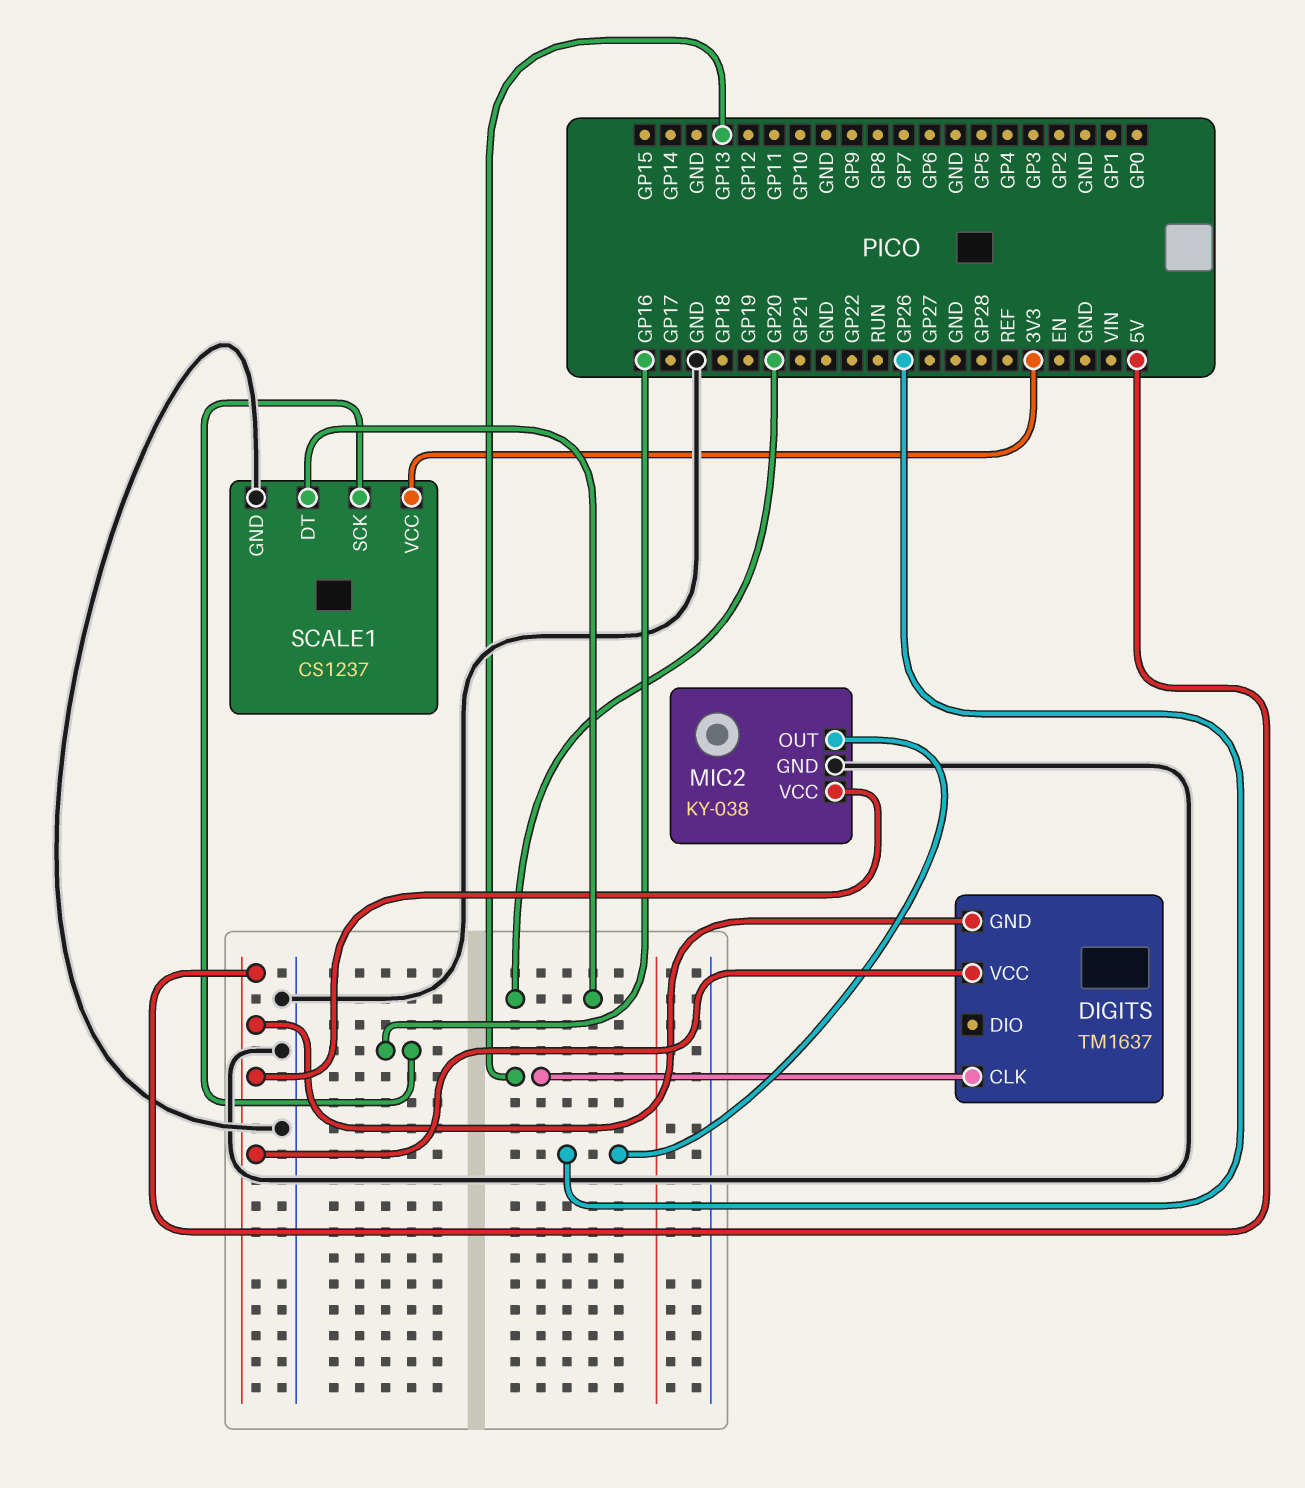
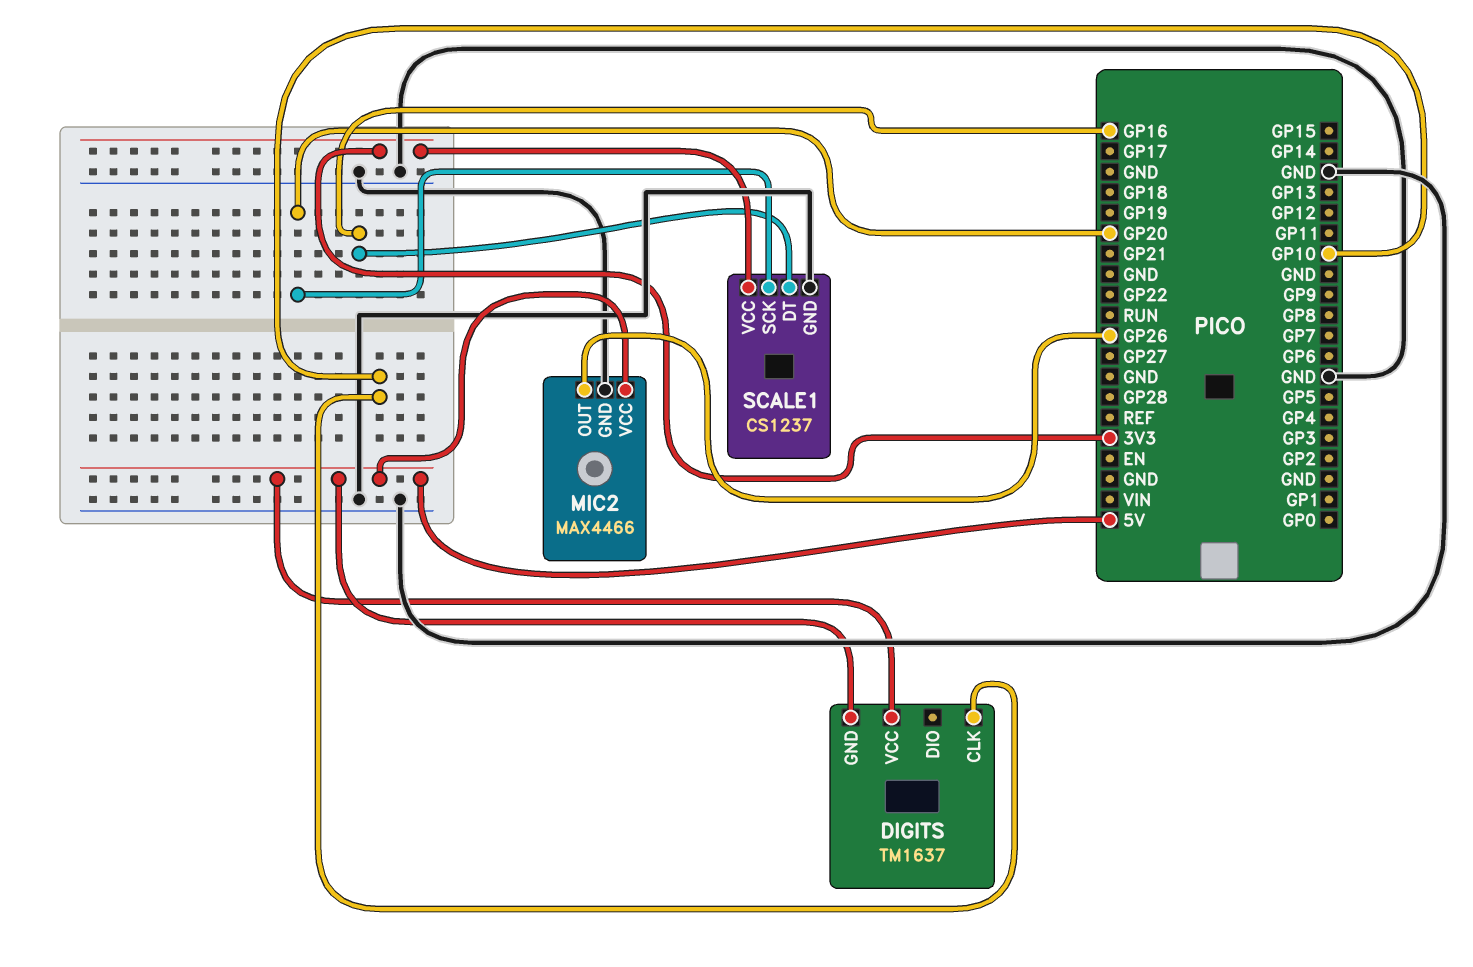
DIGITS pin CLK: GP13 -> GP10
MIC2: KY-038 -> MAX4466
SCALE1 pin DT: GP20 -> GP16
SCALE1 pin SCK: GP16 -> GP20

